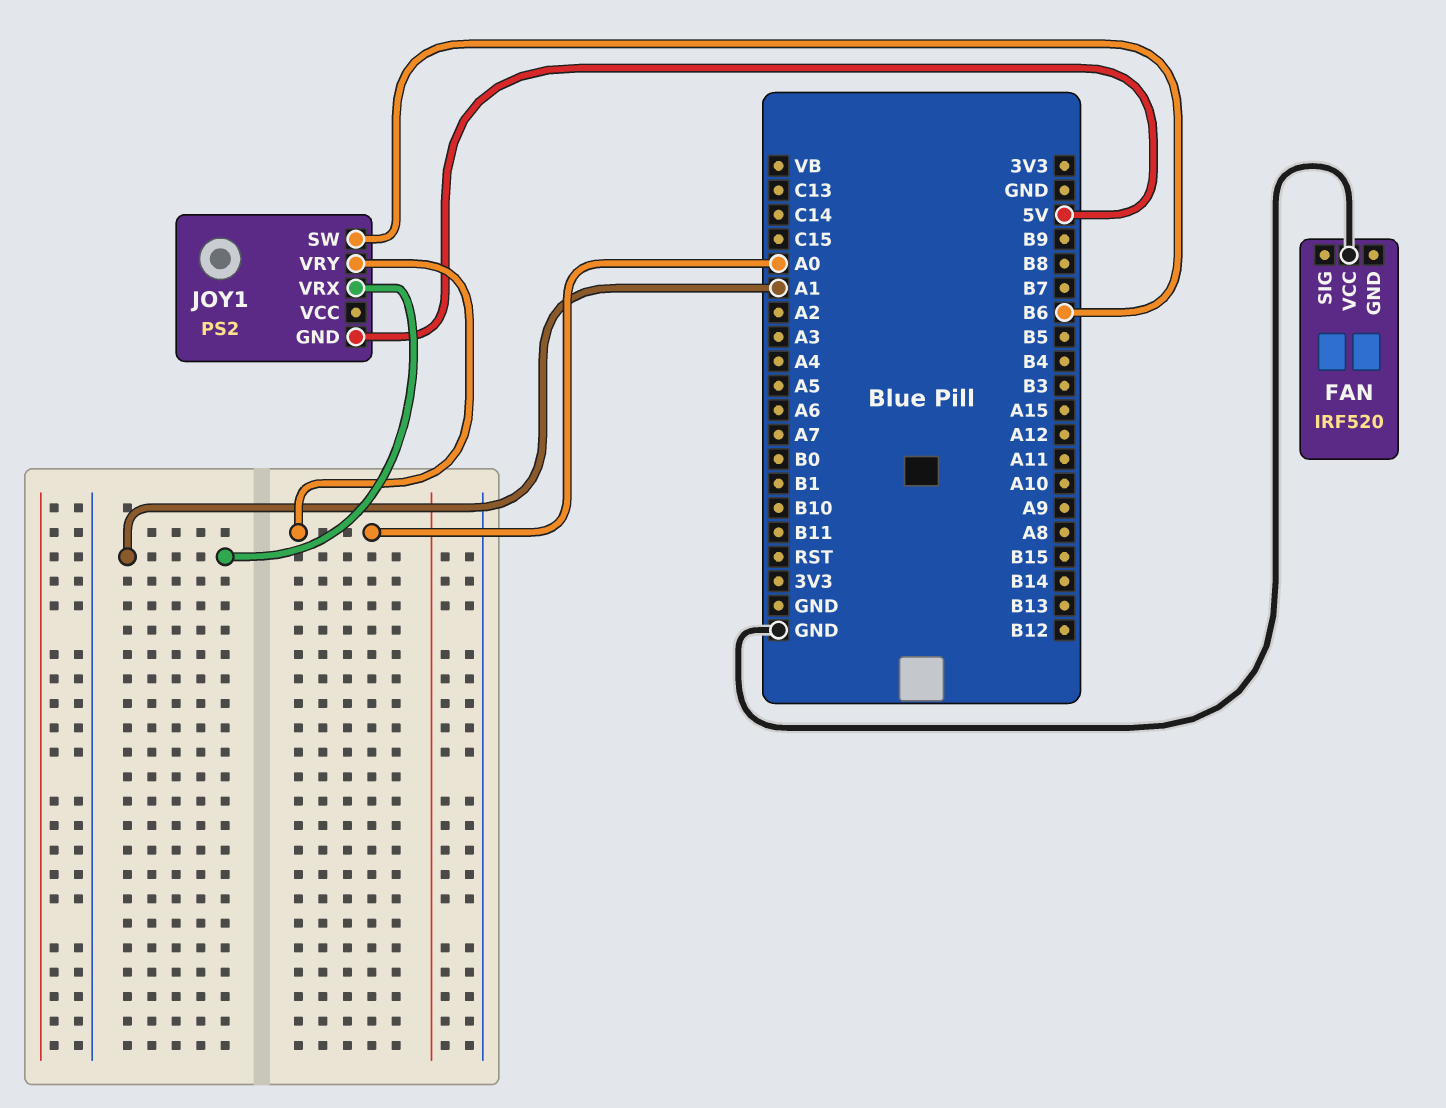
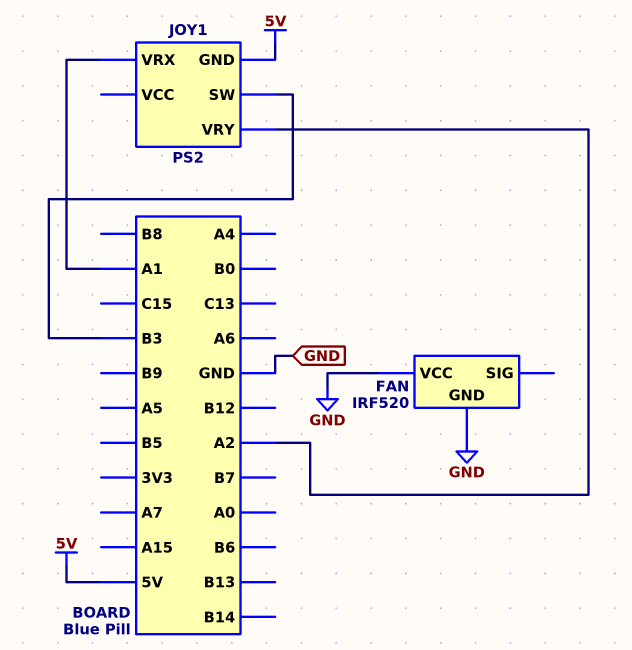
FAN pin GND: none -> GND
JOY1 pin SW: B6 -> B3
JOY1 pin VRY: A0 -> A2

